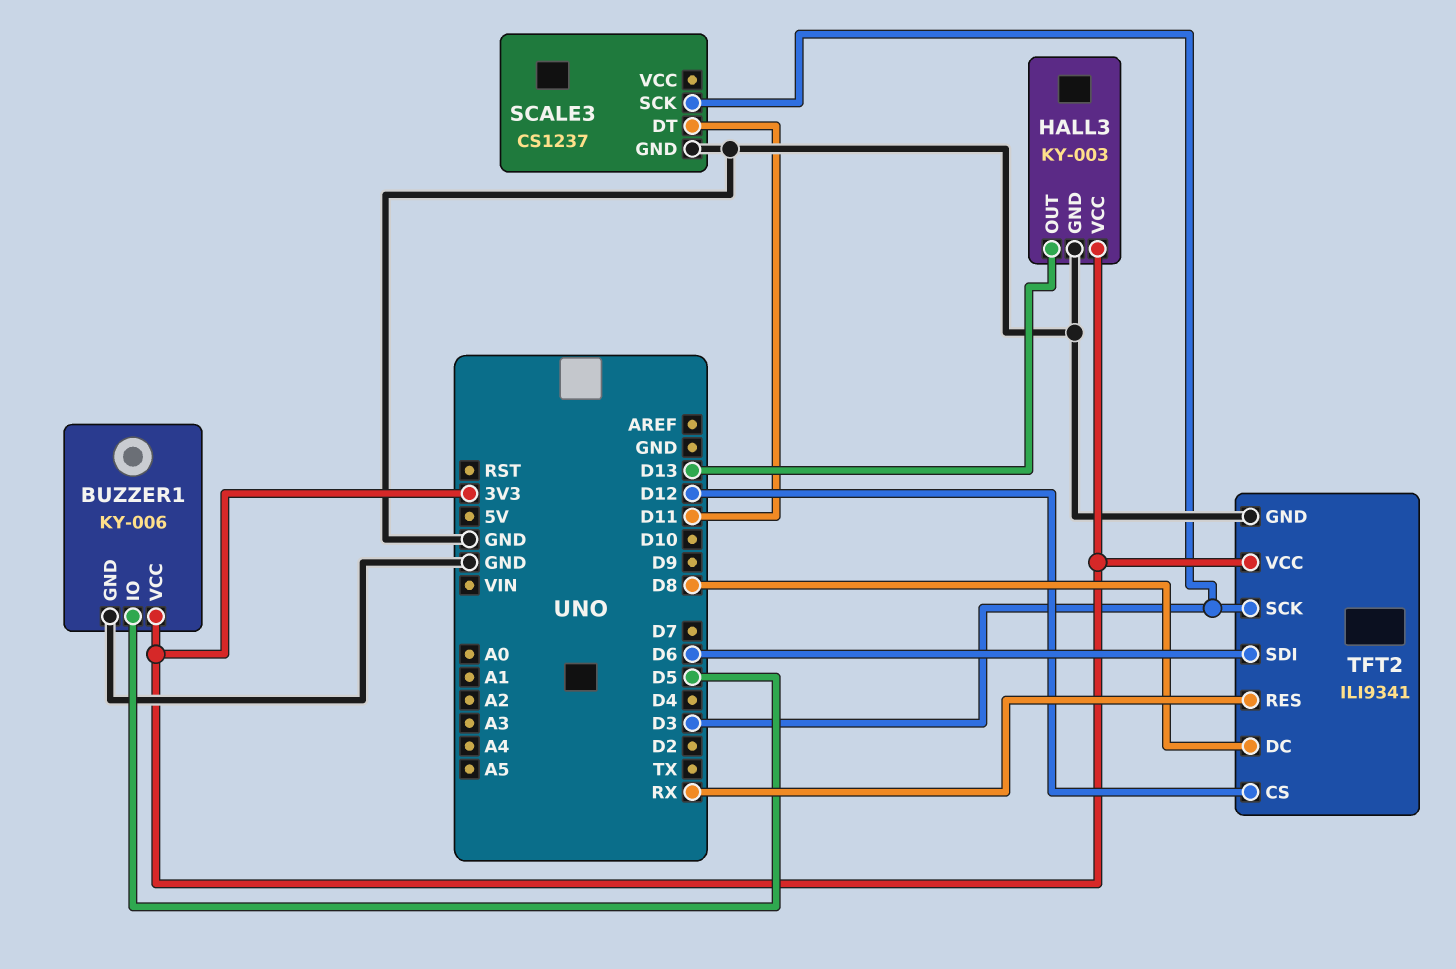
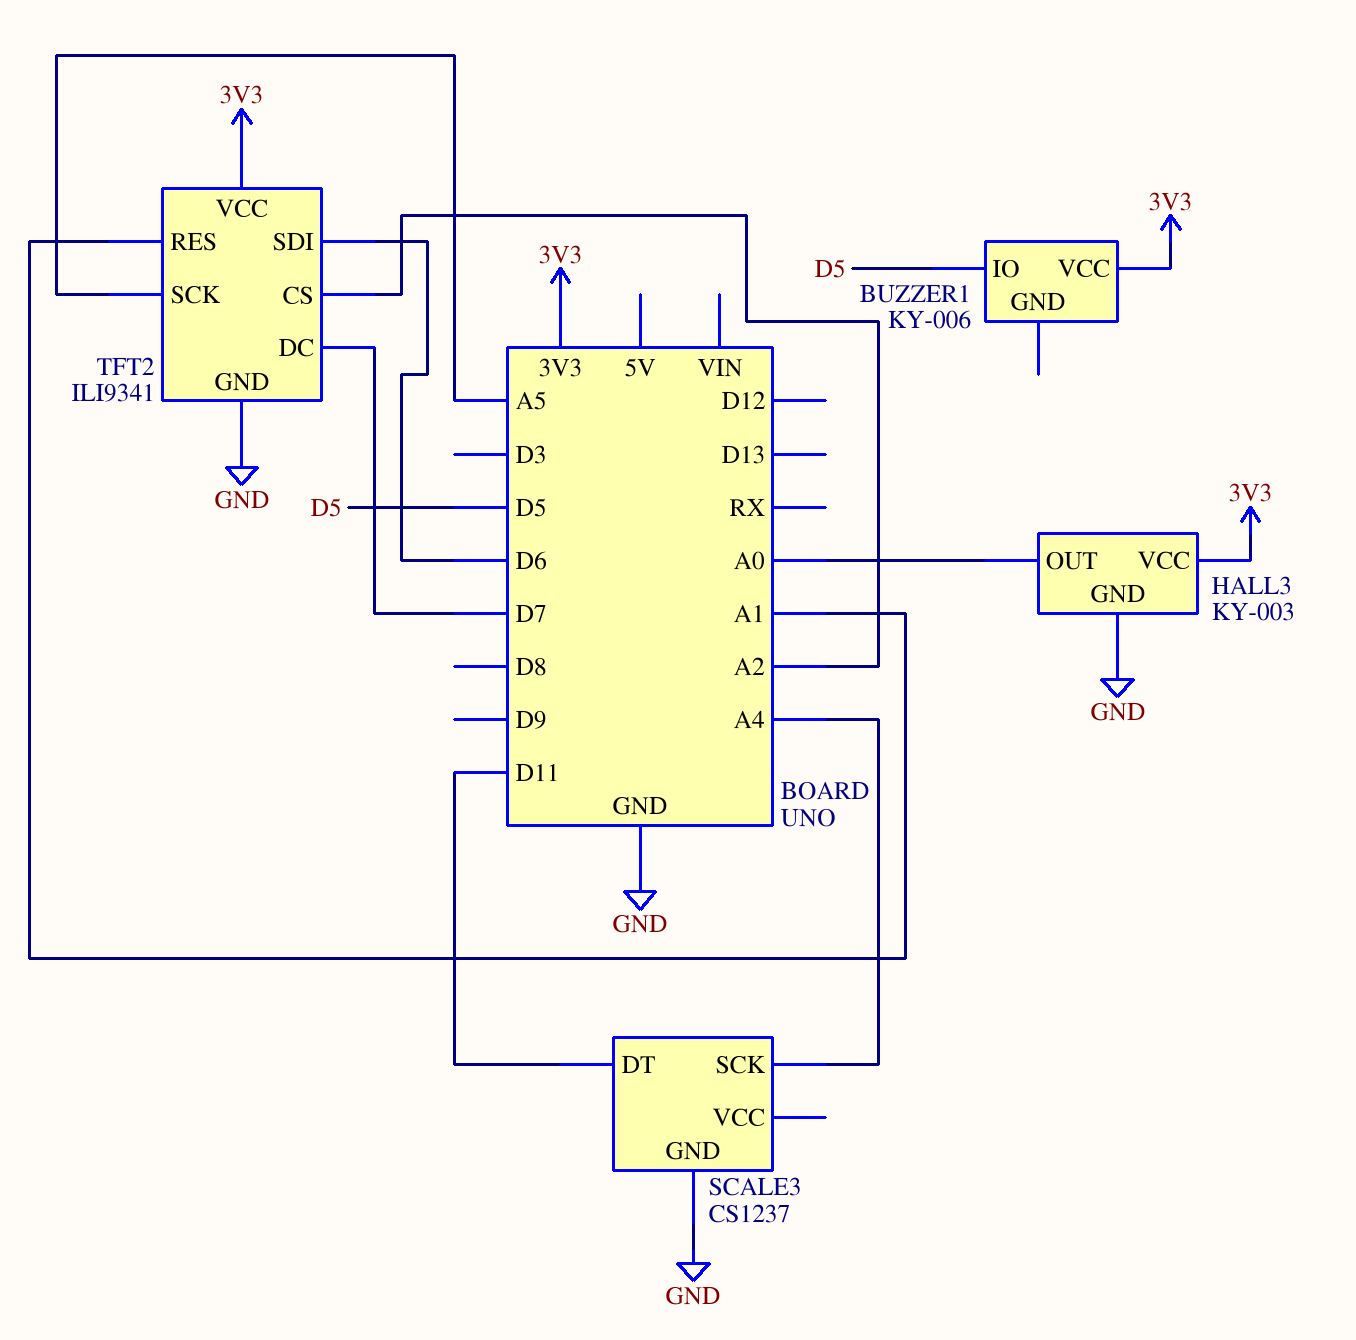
BUZZER1 pin GND: GND -> none
HALL3 pin OUT: D13 -> A0
SCALE3 pin SCK: D3 -> A4
TFT2 pin CS: D12 -> A2
TFT2 pin DC: D8 -> D7
TFT2 pin RES: RX -> A1
TFT2 pin SCK: D3 -> A5

